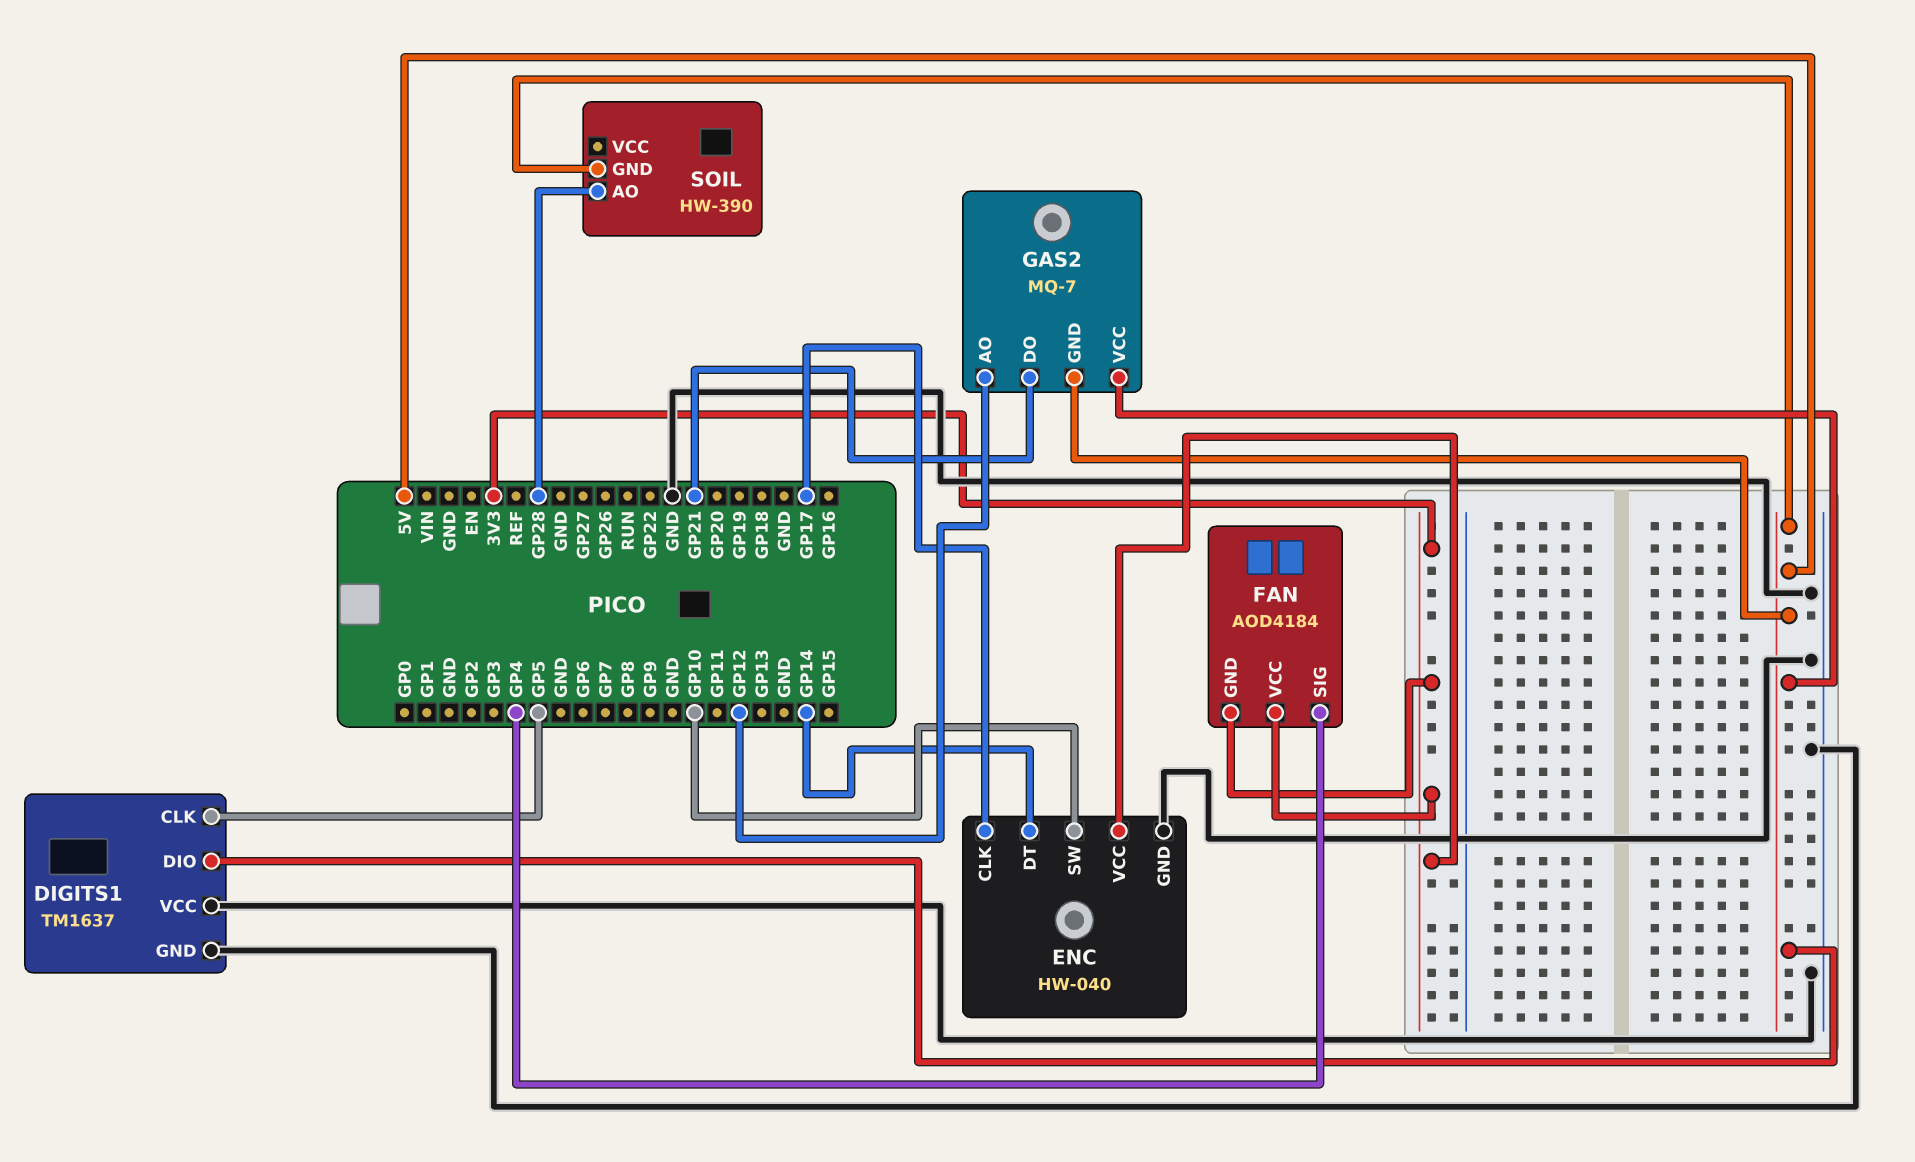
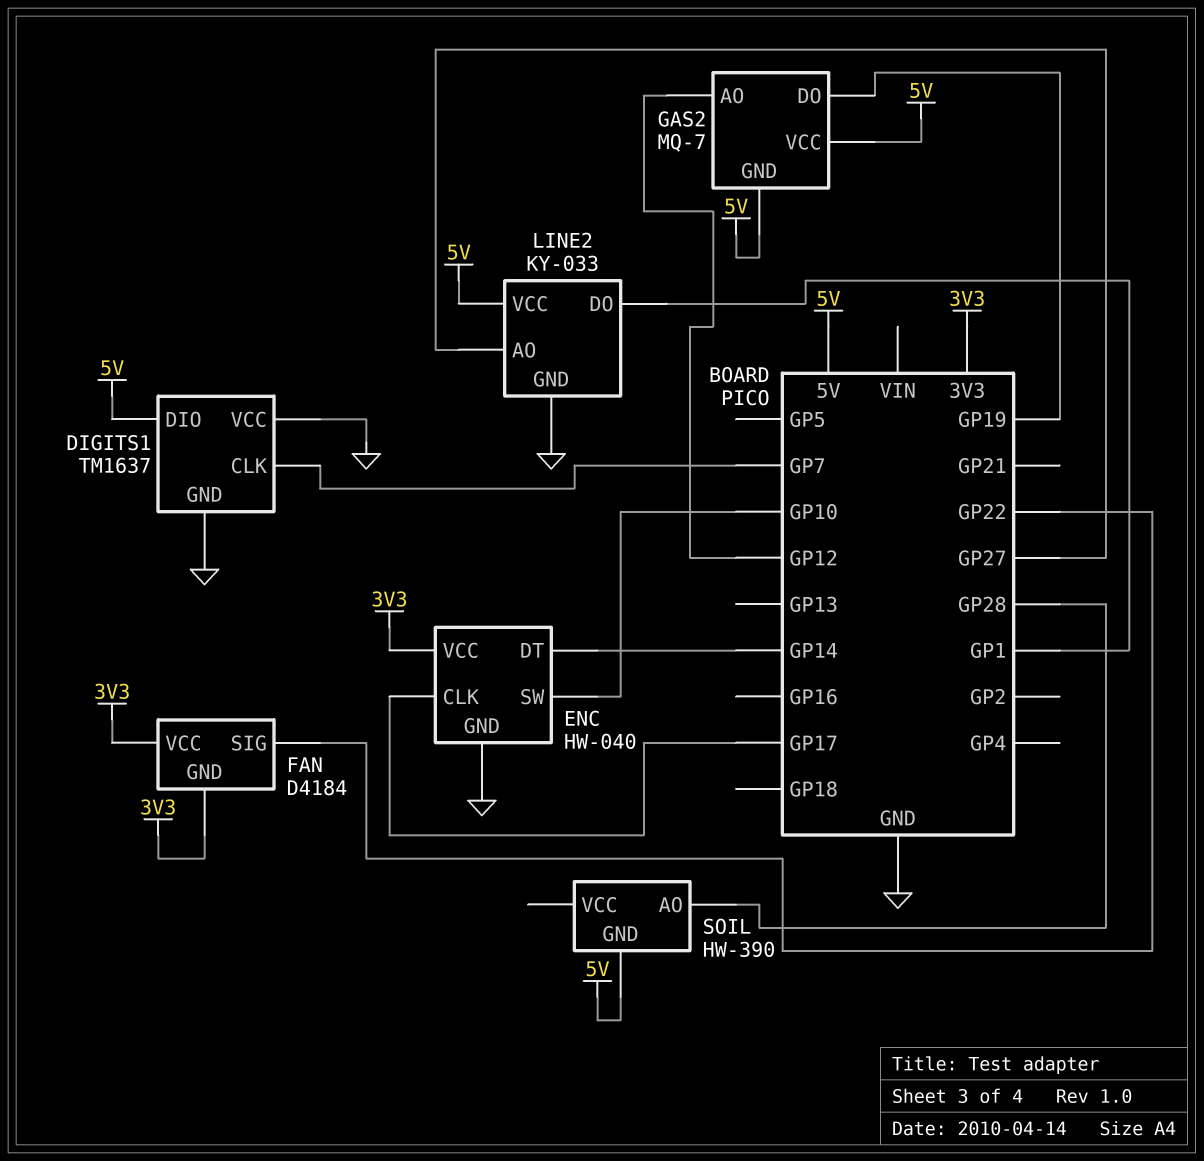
DIGITS1 pin CLK: GP5 -> GP7
FAN: AOD4184 -> D4184
FAN pin SIG: GP4 -> GP22
GAS2 pin DO: GP21 -> GP19
LINE2: none -> KY-033
LINE2 pin AO: none -> GP27
LINE2 pin DO: none -> GP1
LINE2 pin GND: none -> GND
LINE2 pin VCC: none -> 5V

